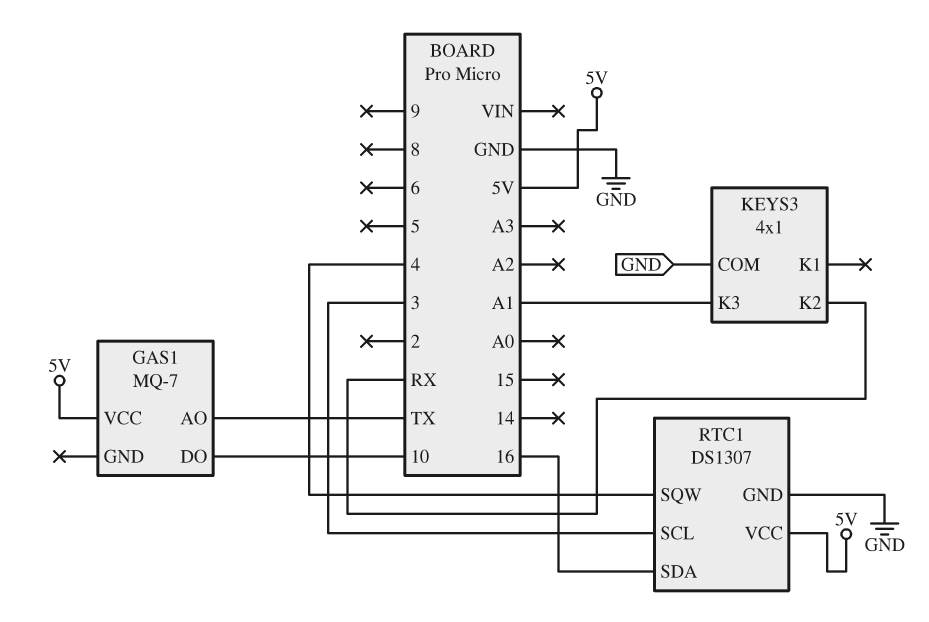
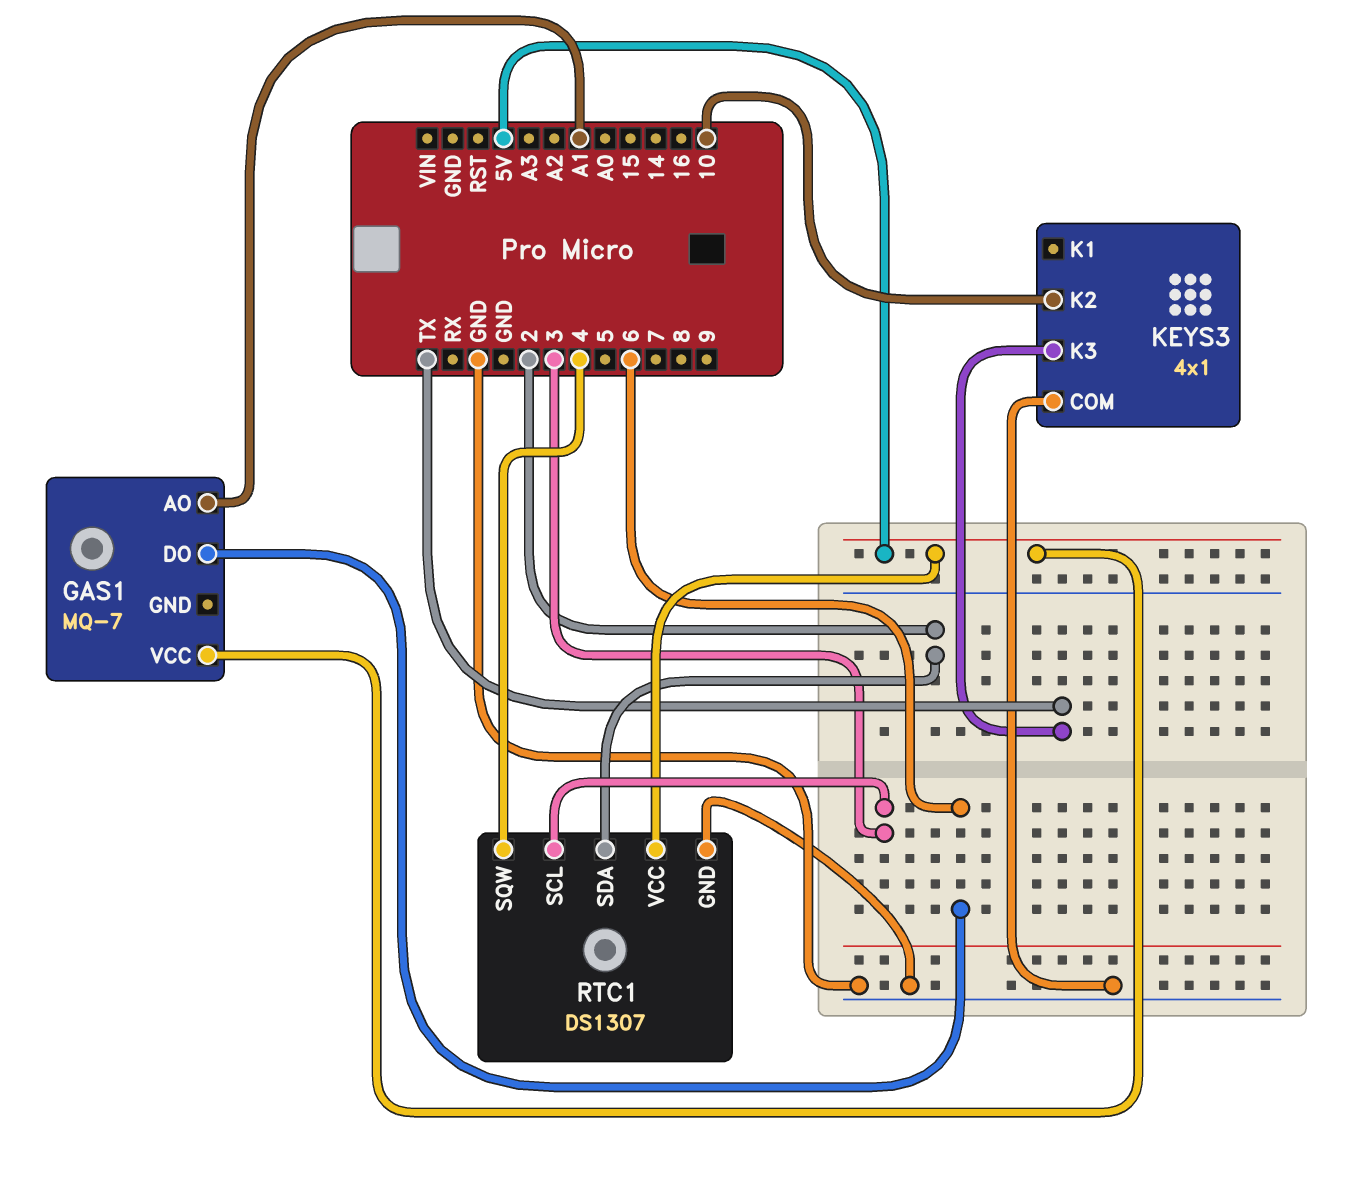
GAS1 pin AO: TX -> A1
GAS1 pin DO: 10 -> 6
KEYS3 pin K2: RX -> 10
KEYS3 pin K3: A1 -> TX
RTC1 pin SDA: 16 -> 2

